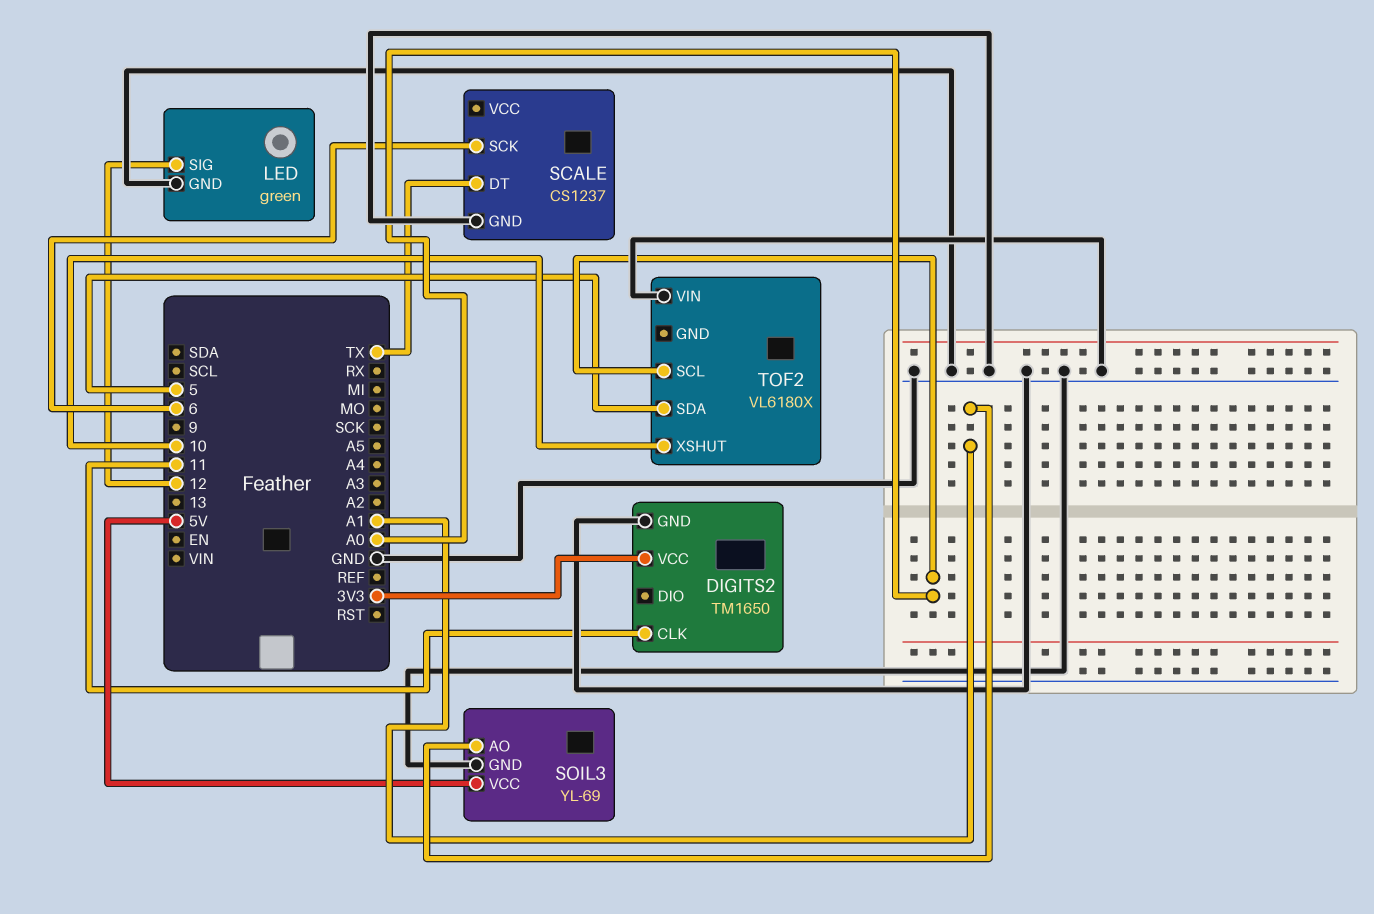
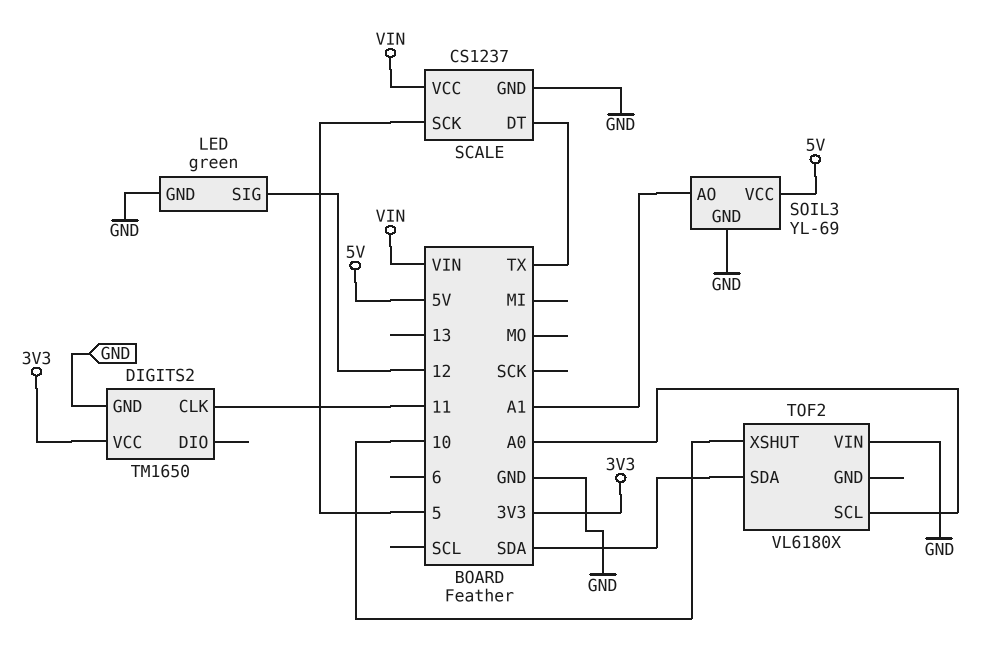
SCALE pin SCK: 6 -> 5
SCALE pin VCC: none -> VIN
TOF2 pin SDA: 5 -> SDA

